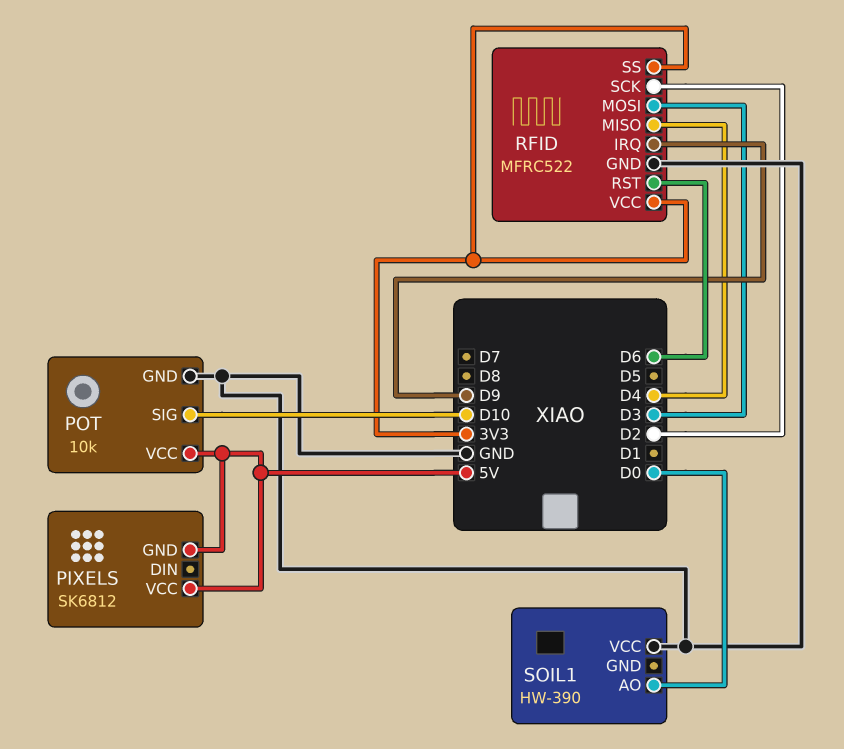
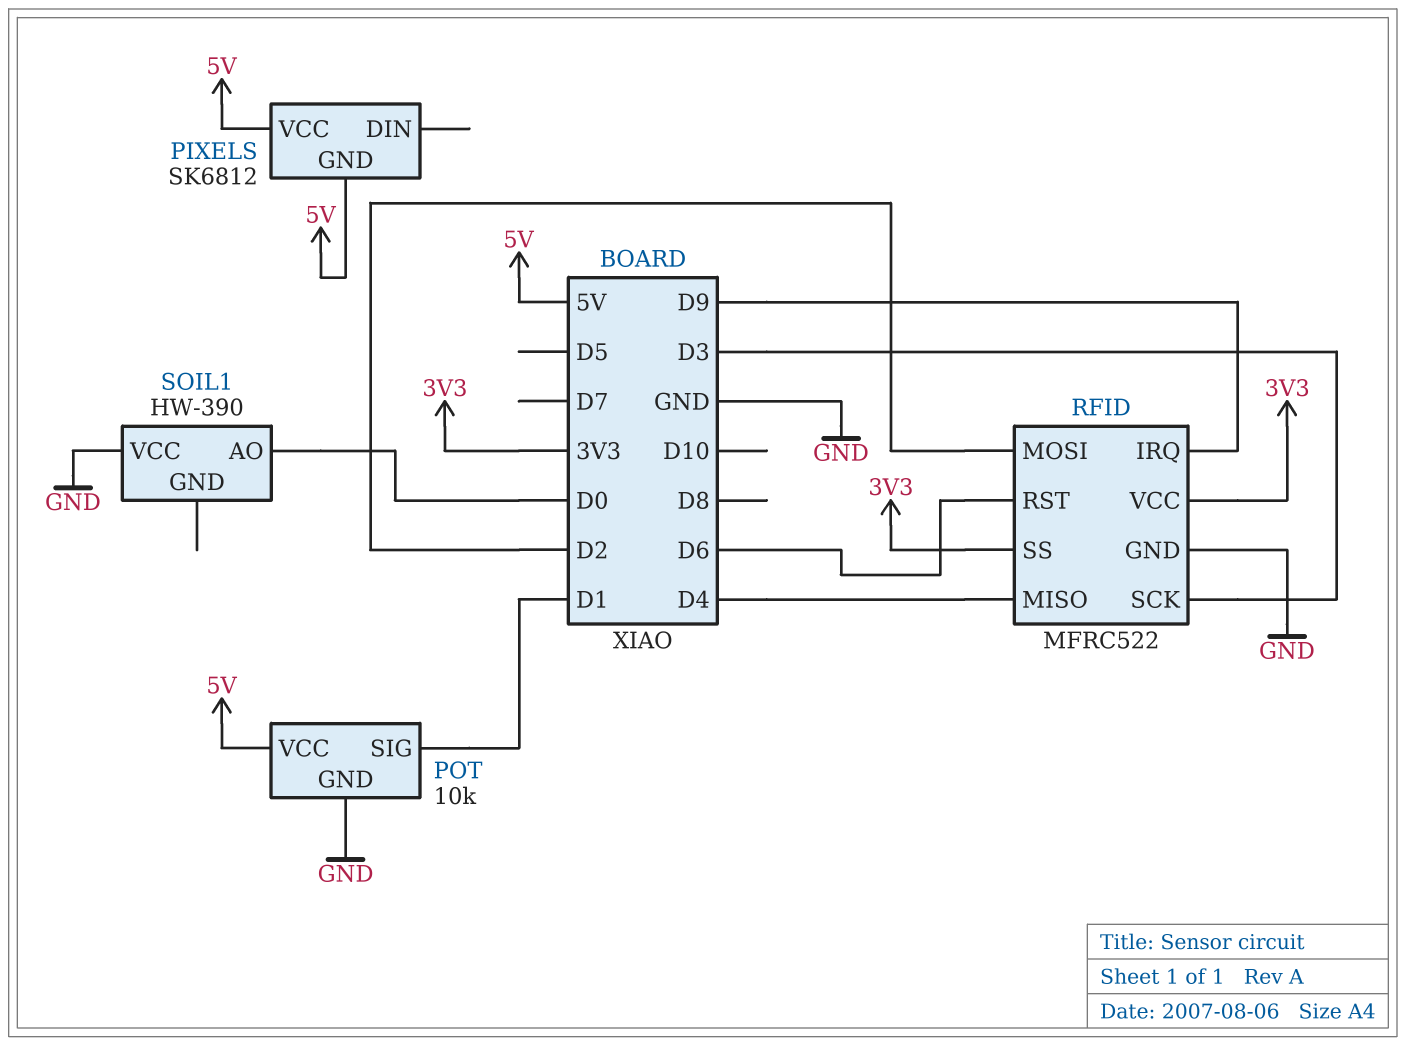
POT pin SIG: D10 -> D1
RFID pin MOSI: D3 -> D2
RFID pin SCK: D2 -> D3

